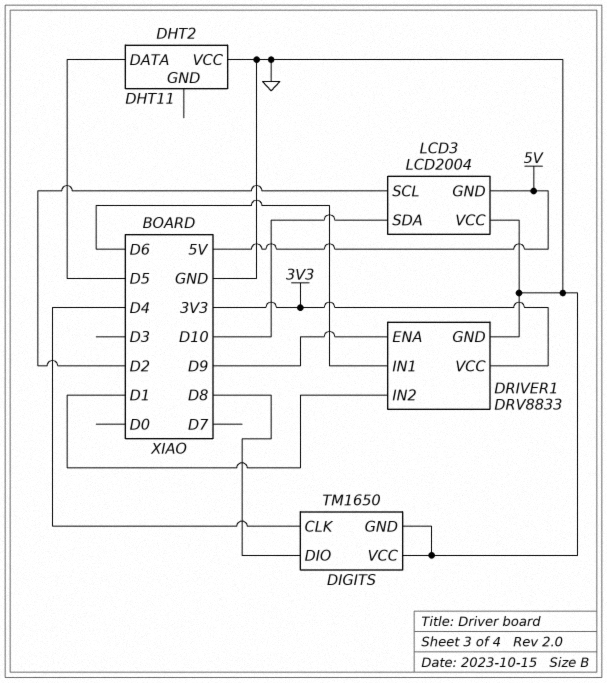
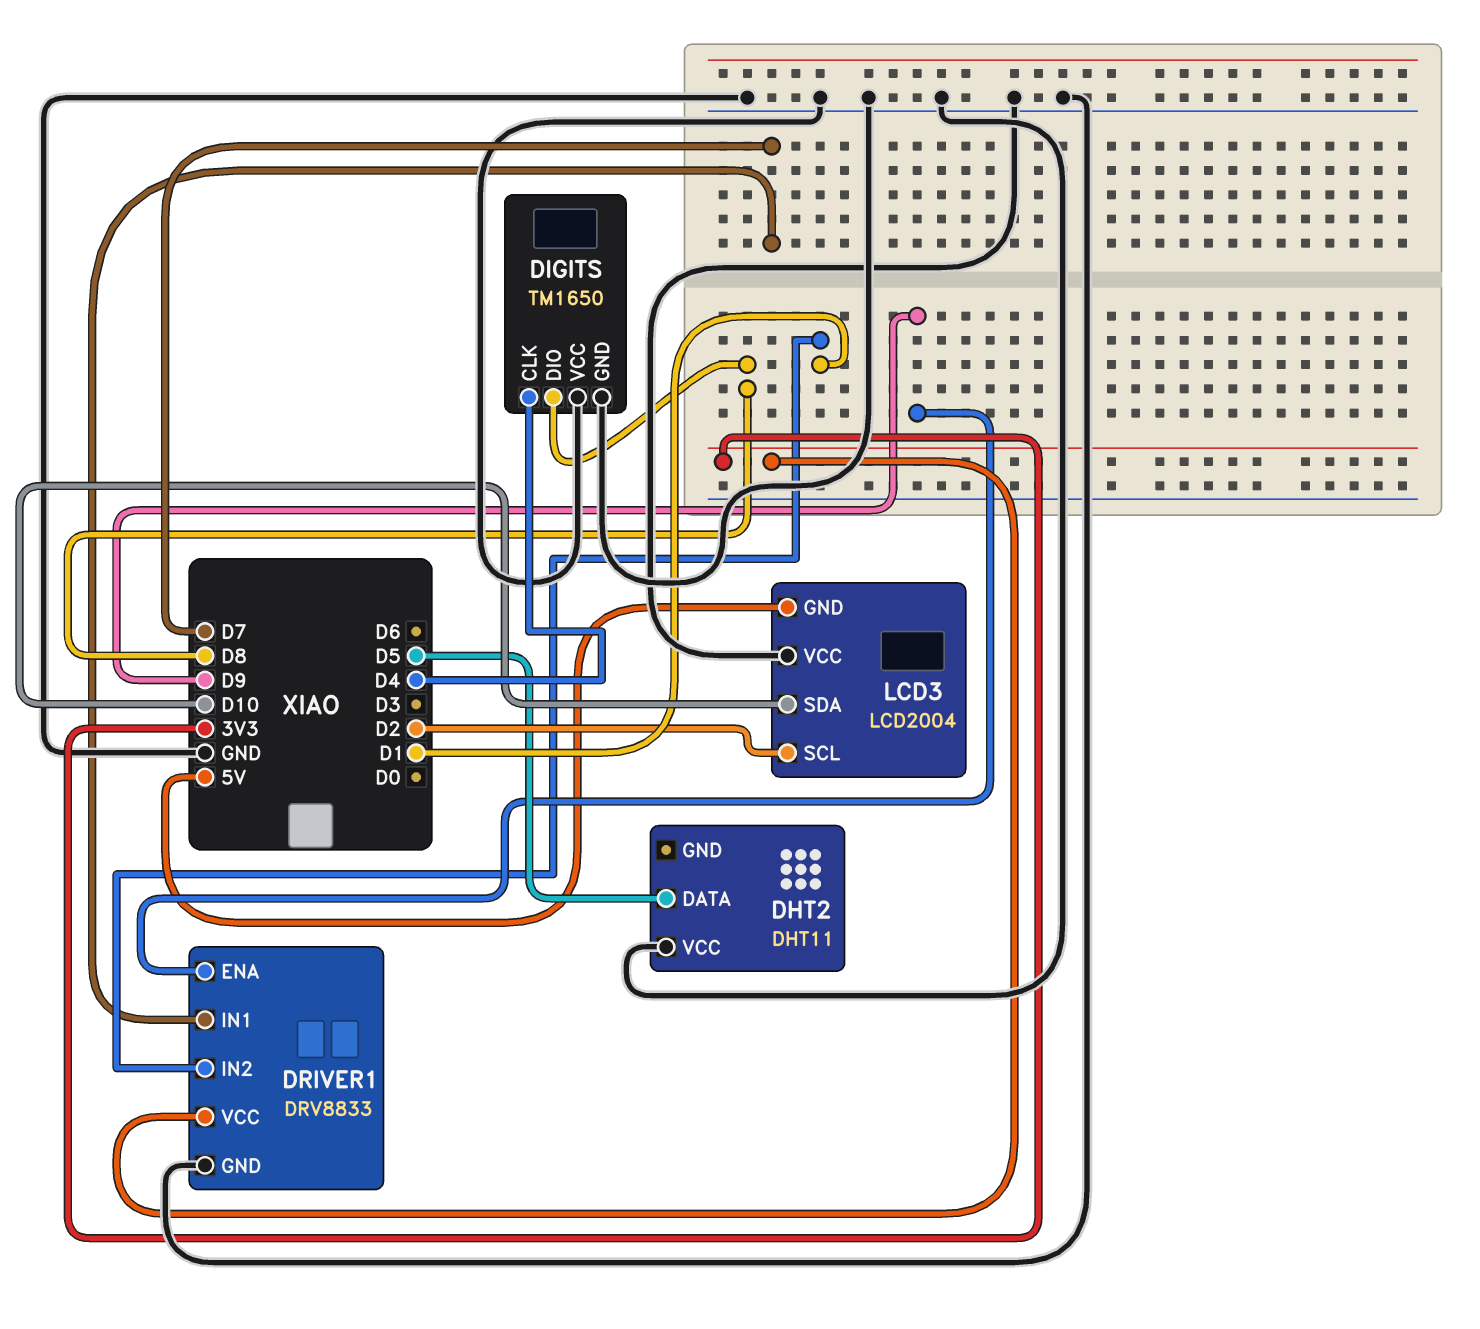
DRIVER1 pin IN1: D6 -> D7

